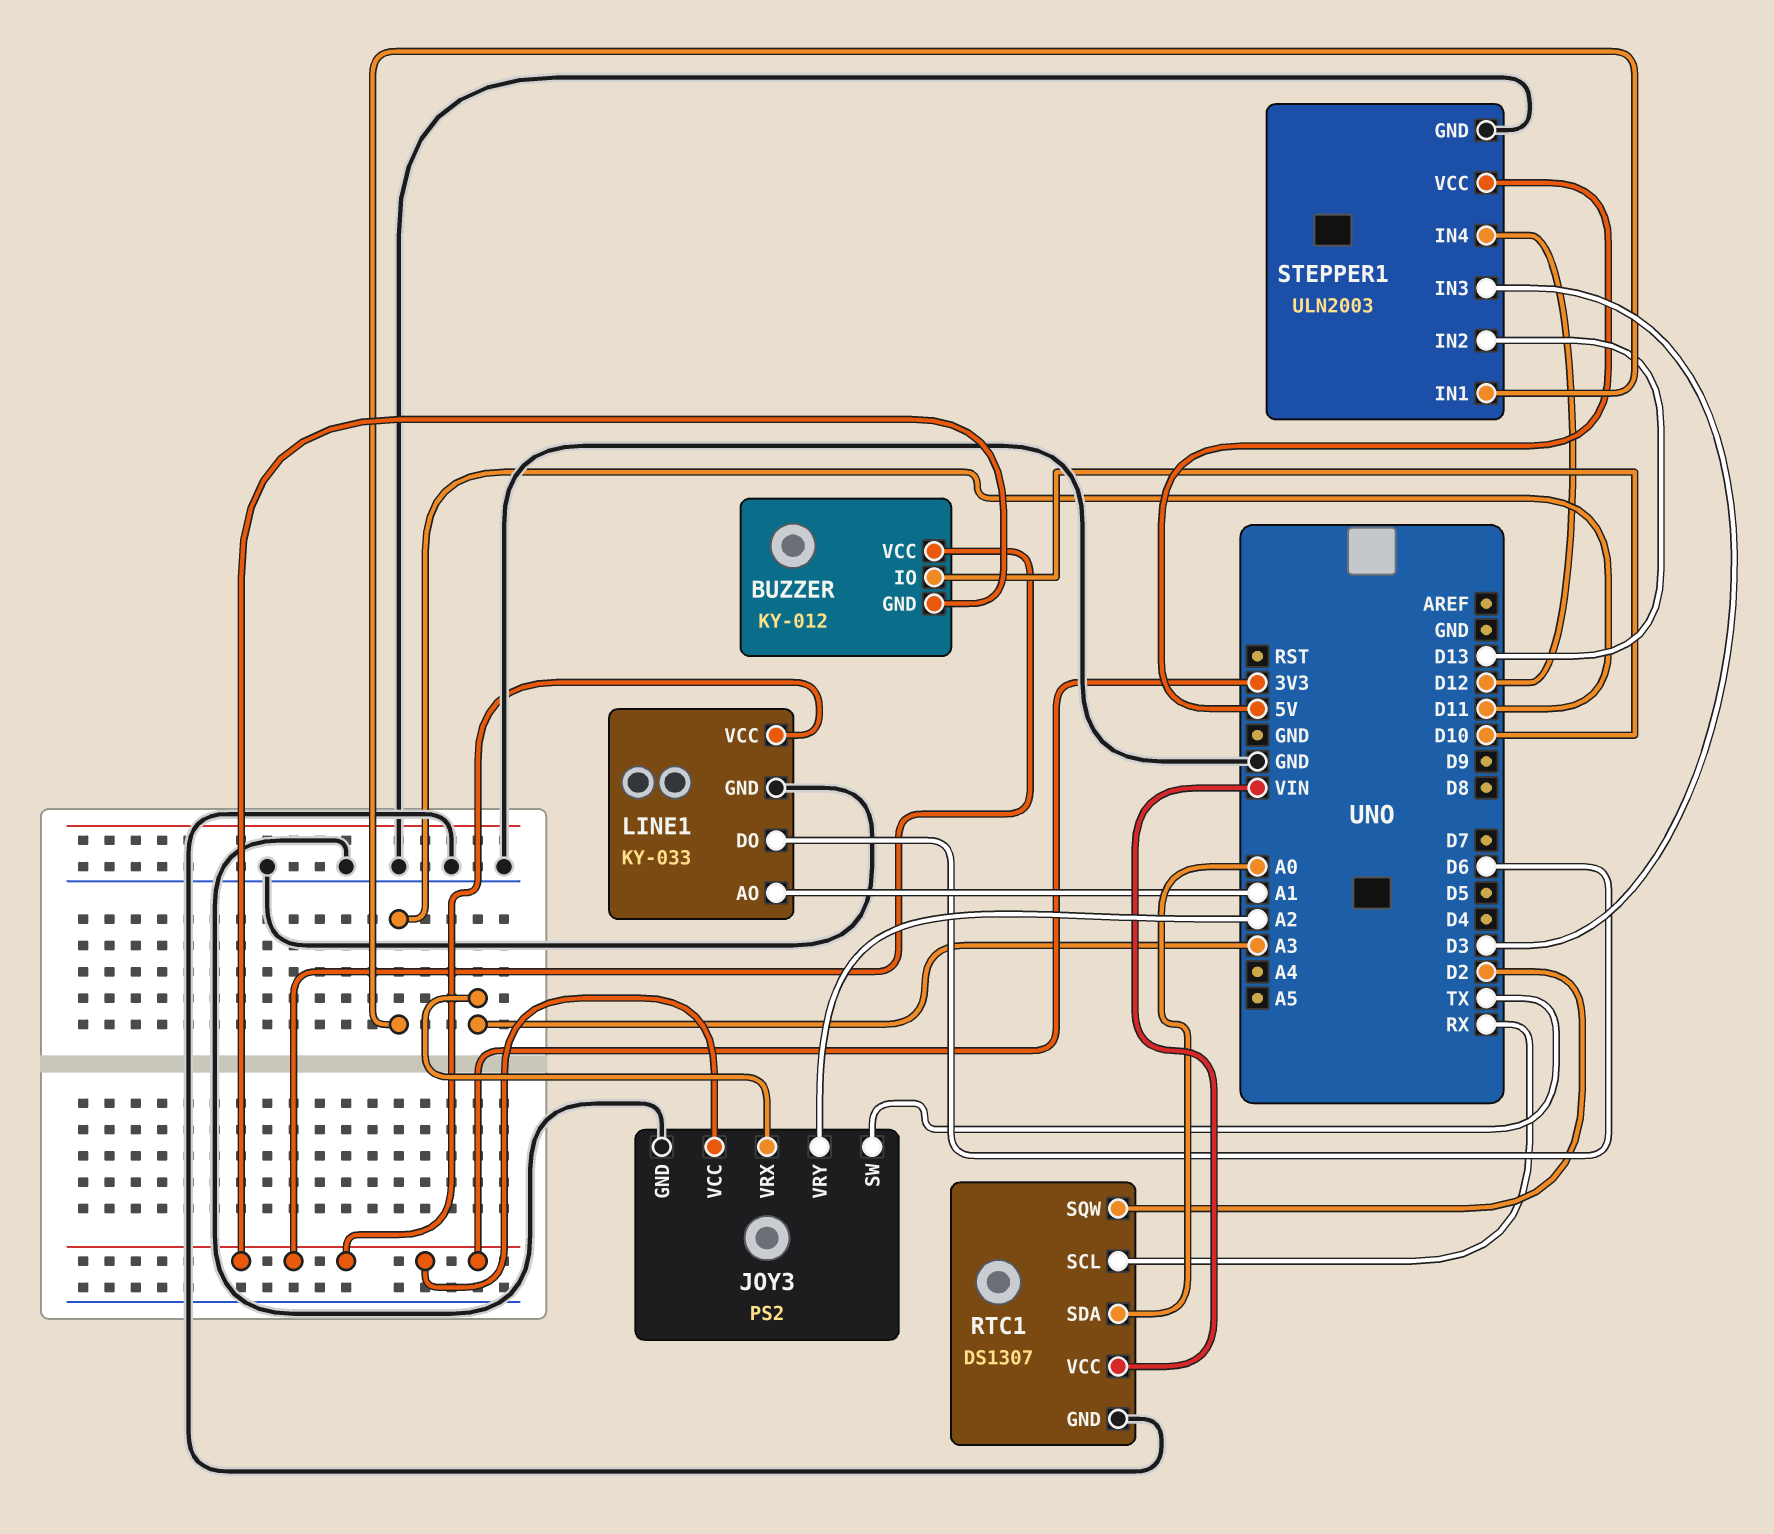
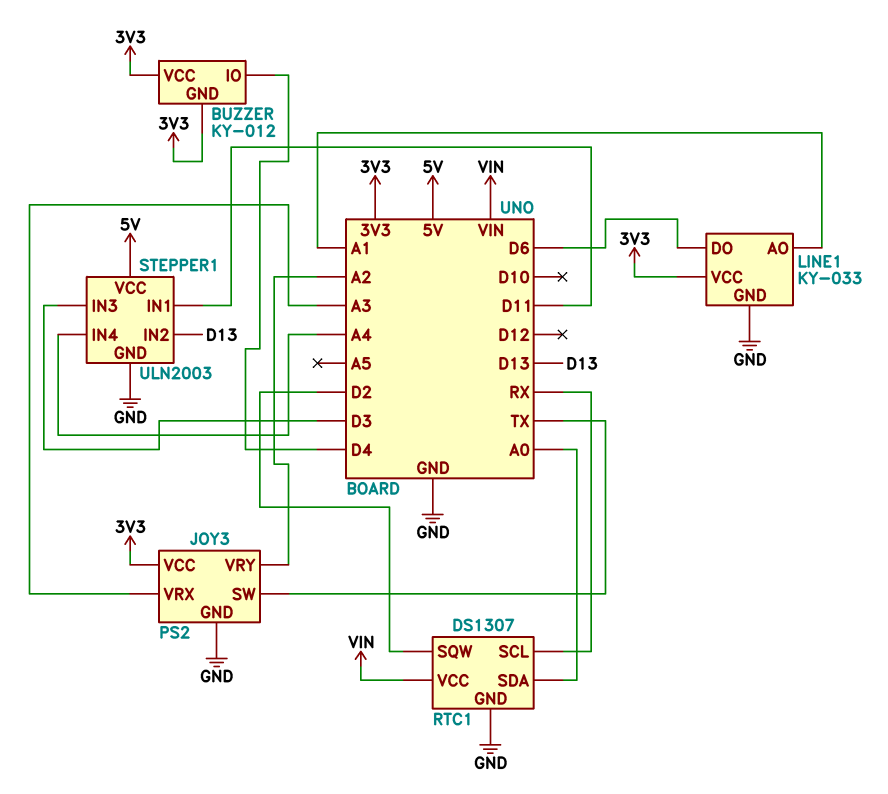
BUZZER pin IO: D10 -> D4
STEPPER1 pin IN4: D12 -> A4

